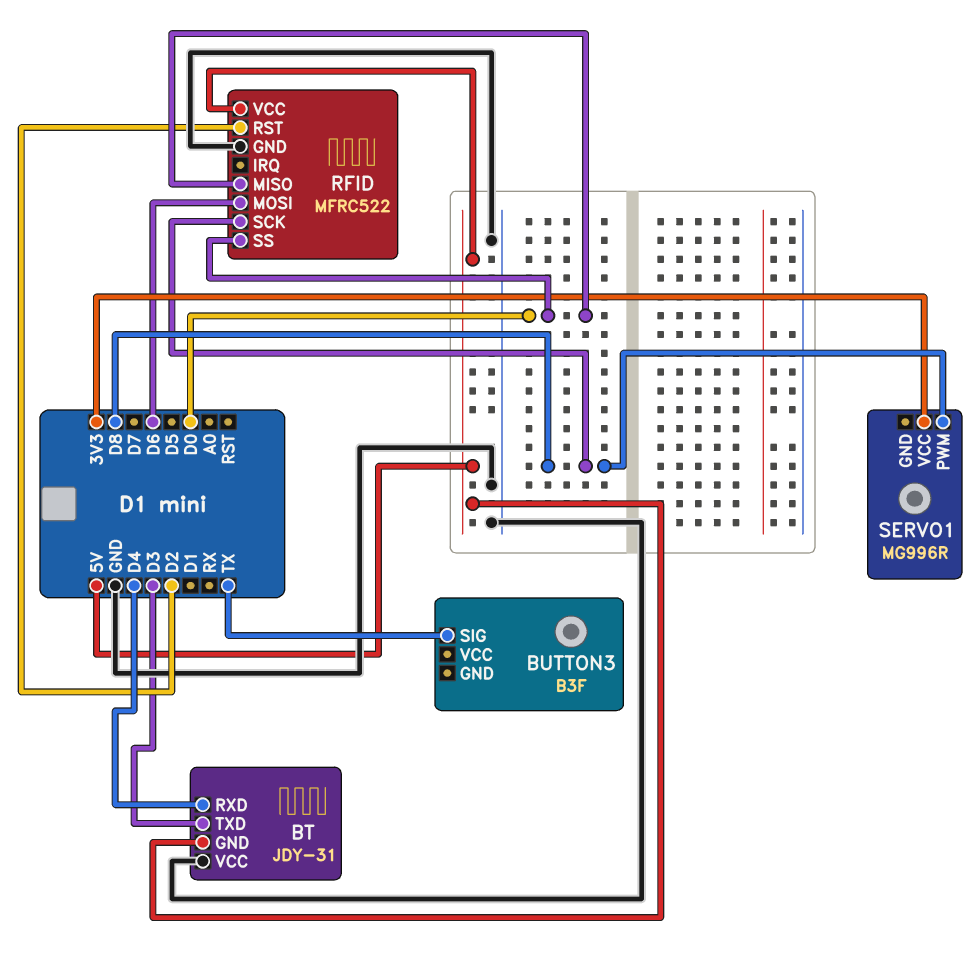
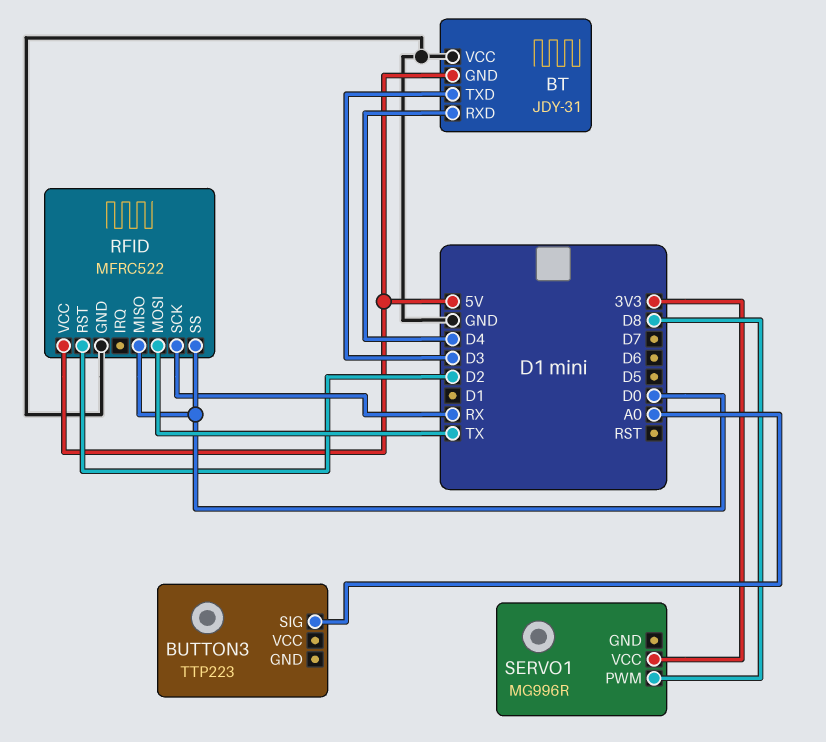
BUTTON3: B3F -> TTP223
BUTTON3 pin SIG: TX -> A0
RFID pin MOSI: D6 -> TX
RFID pin SCK: D8 -> RX

